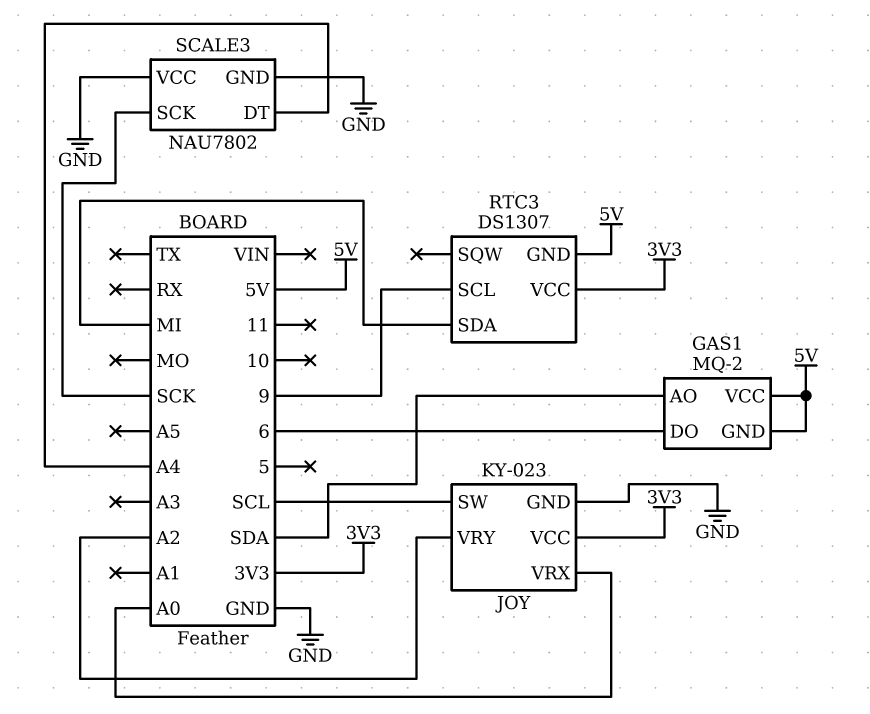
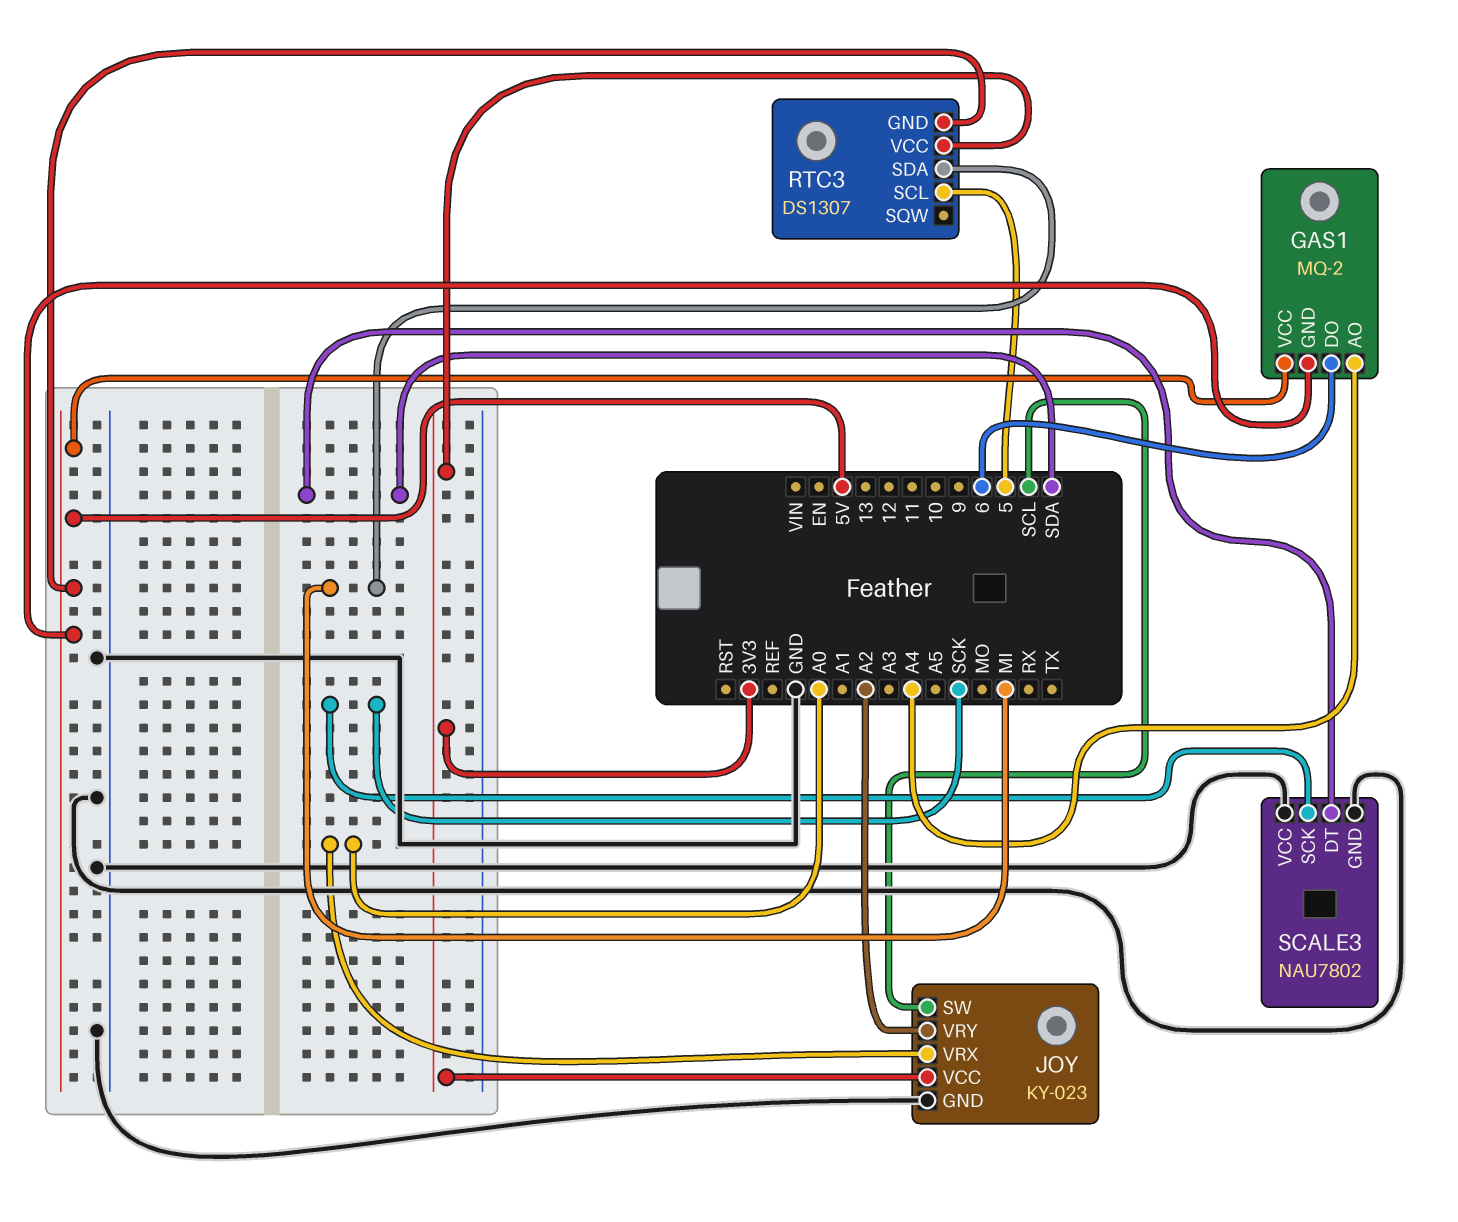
GAS1 pin AO: SDA -> A4
RTC3 pin SCL: 9 -> 5
SCALE3 pin DT: A4 -> SDA

